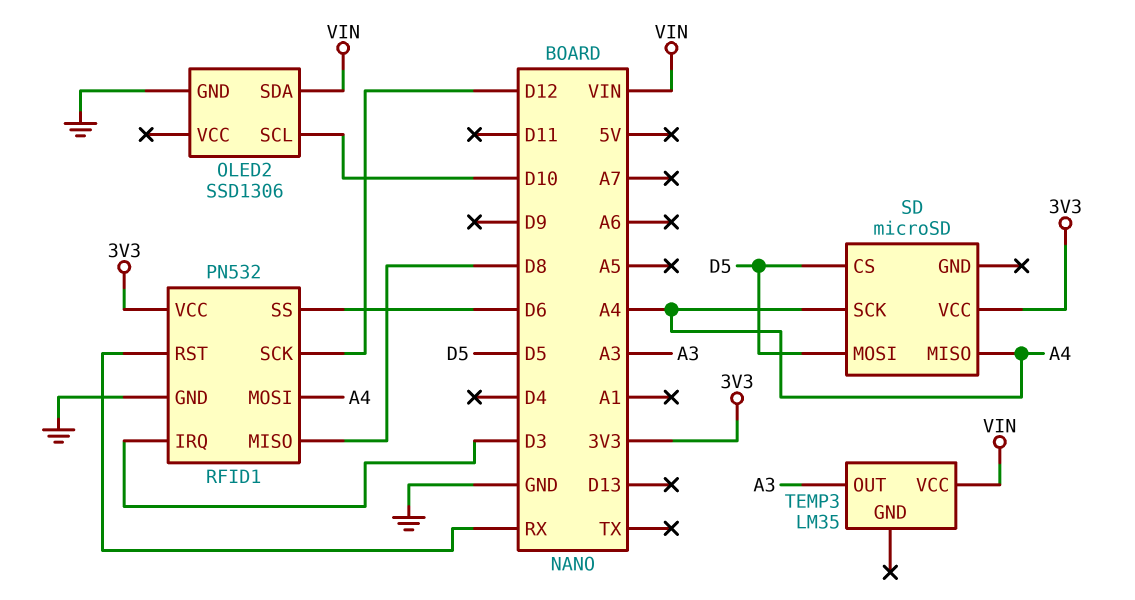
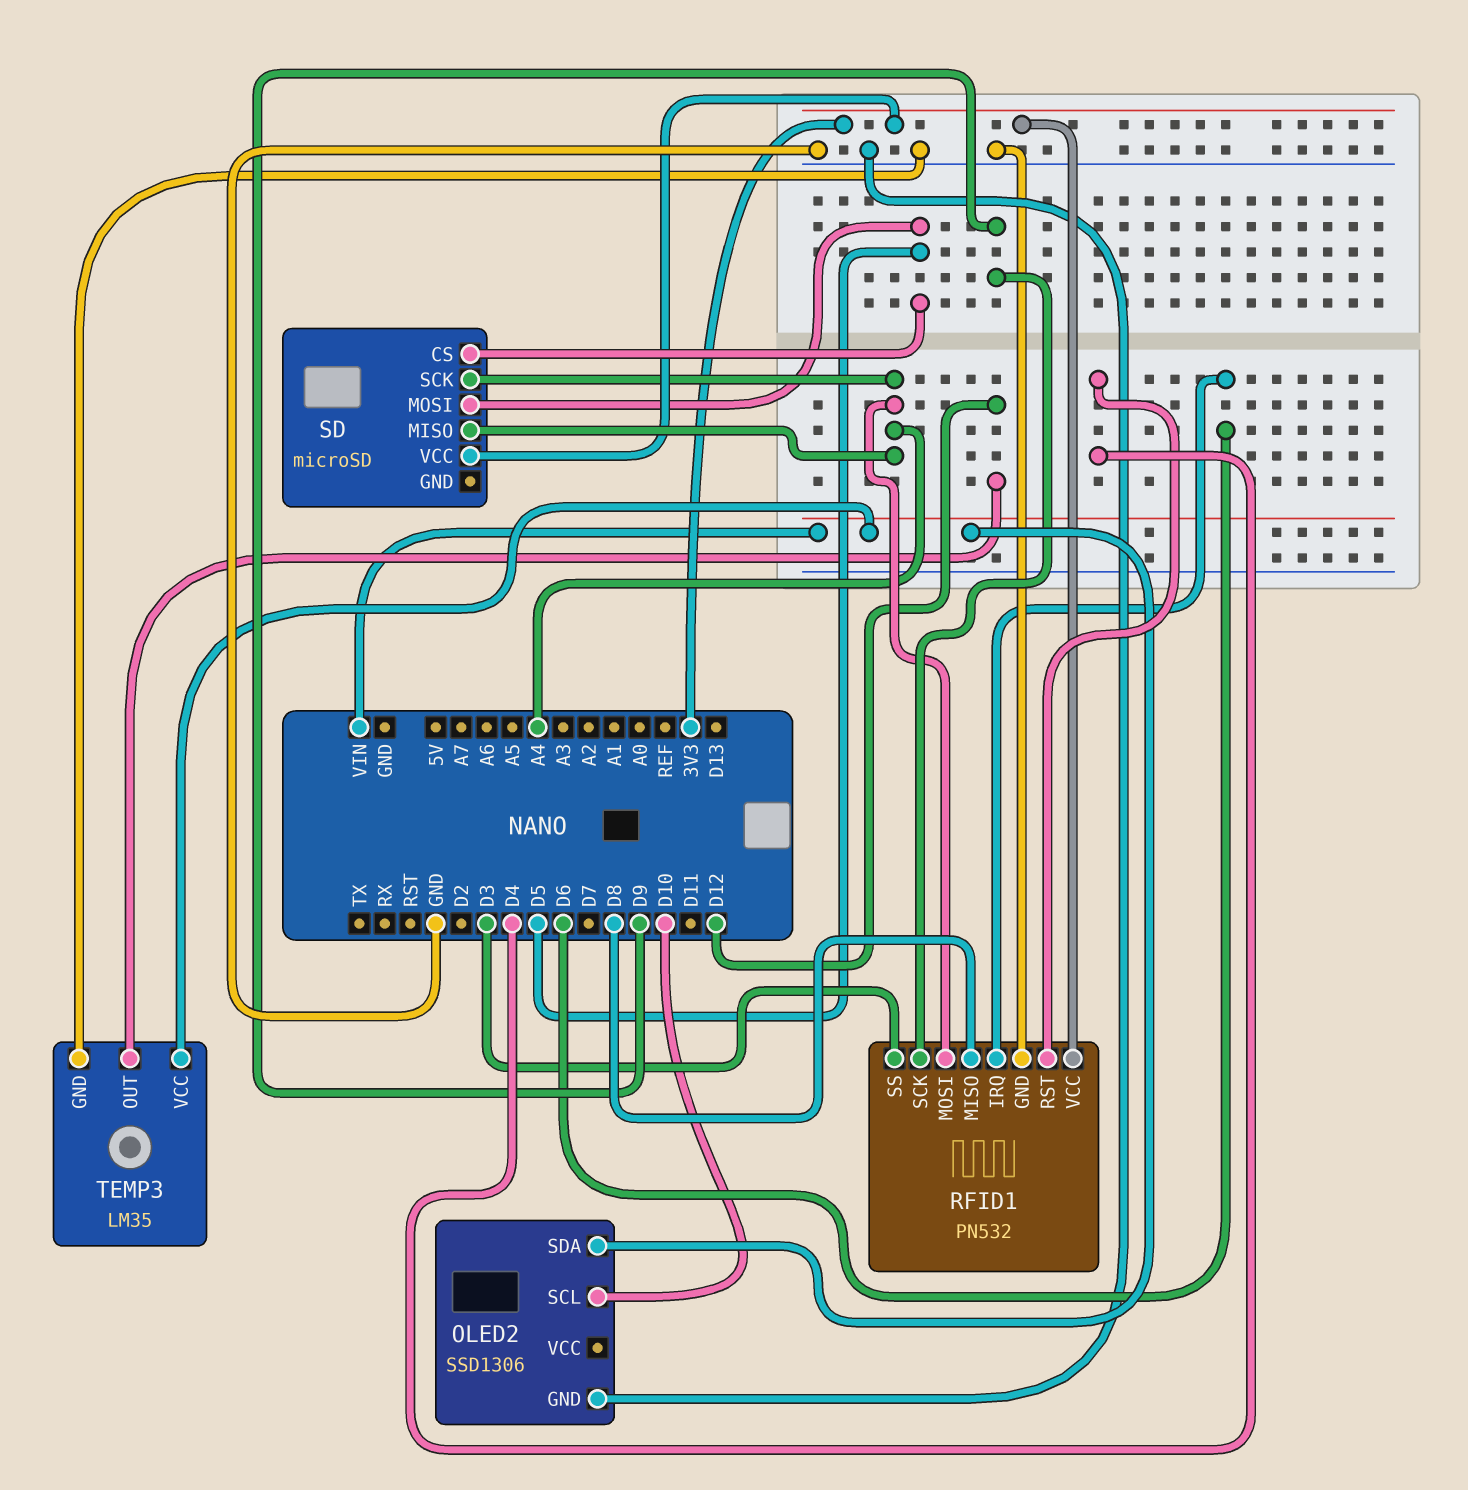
RFID1 pin IRQ: D3 -> D6
RFID1 pin RST: RX -> D4
RFID1 pin SCK: D12 -> D9
RFID1 pin SS: D6 -> D3
TEMP3 pin GND: none -> GND
TEMP3 pin OUT: A3 -> D12

